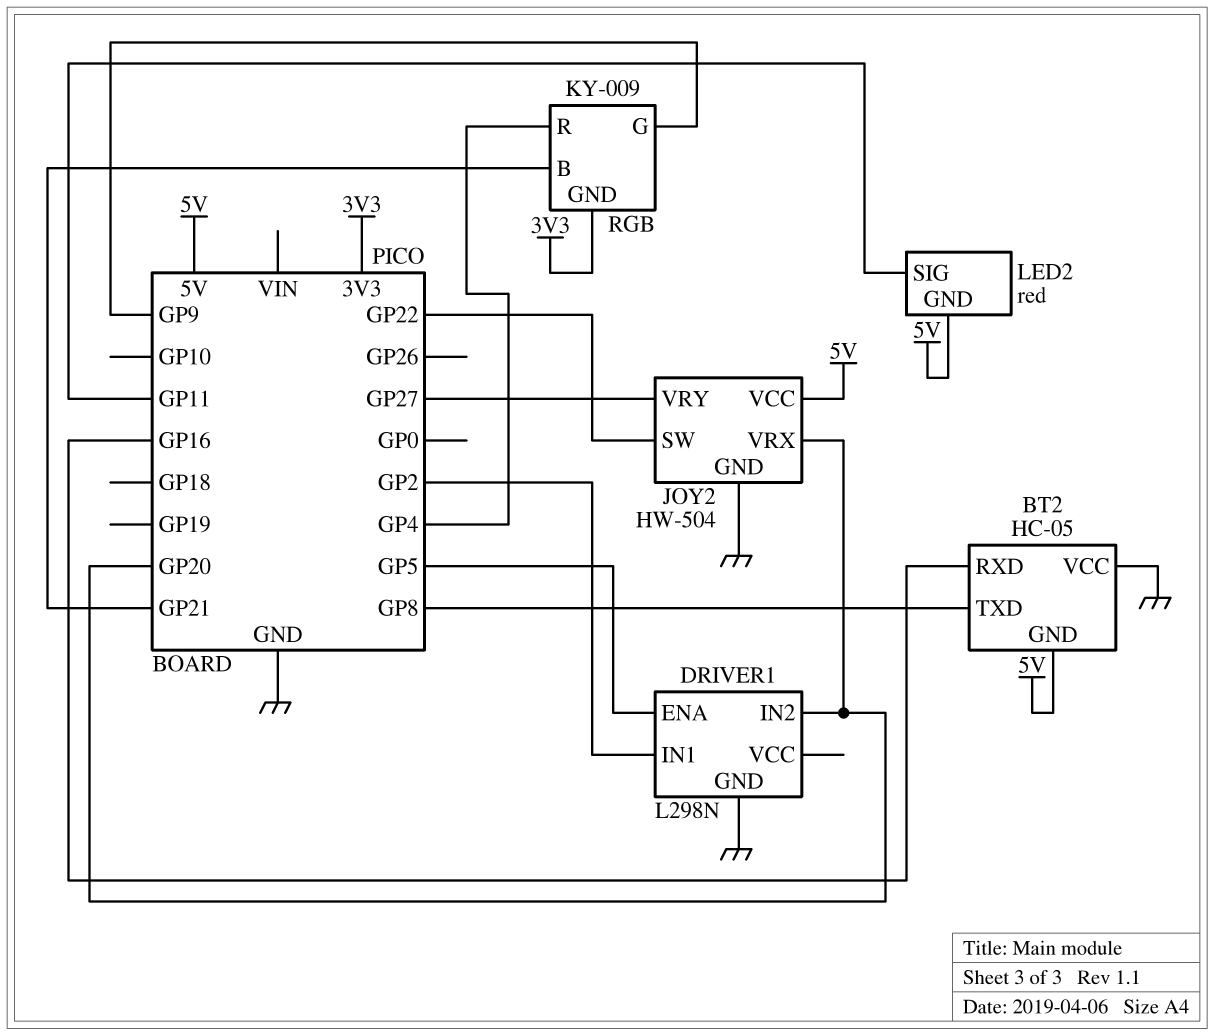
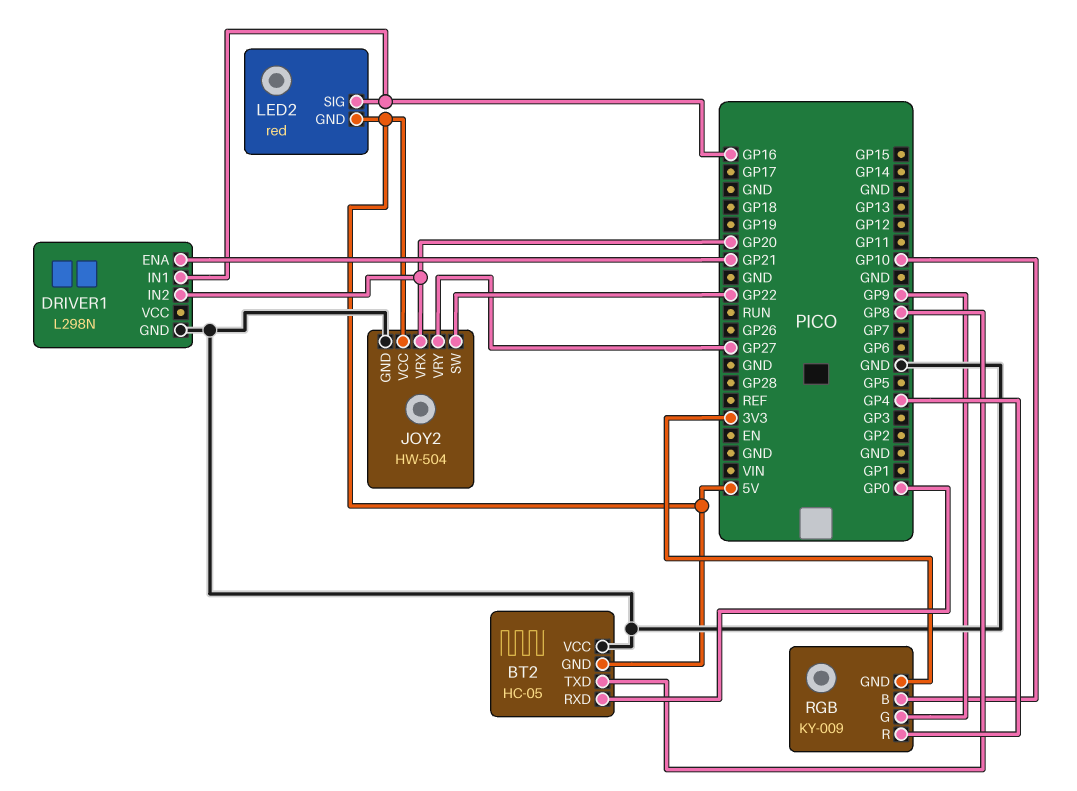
BT2 pin RXD: GP16 -> GP0
DRIVER1 pin ENA: GP5 -> GP21
DRIVER1 pin IN1: GP2 -> GP16
LED2 pin SIG: GP11 -> GP16
RGB pin B: GP21 -> GP10

